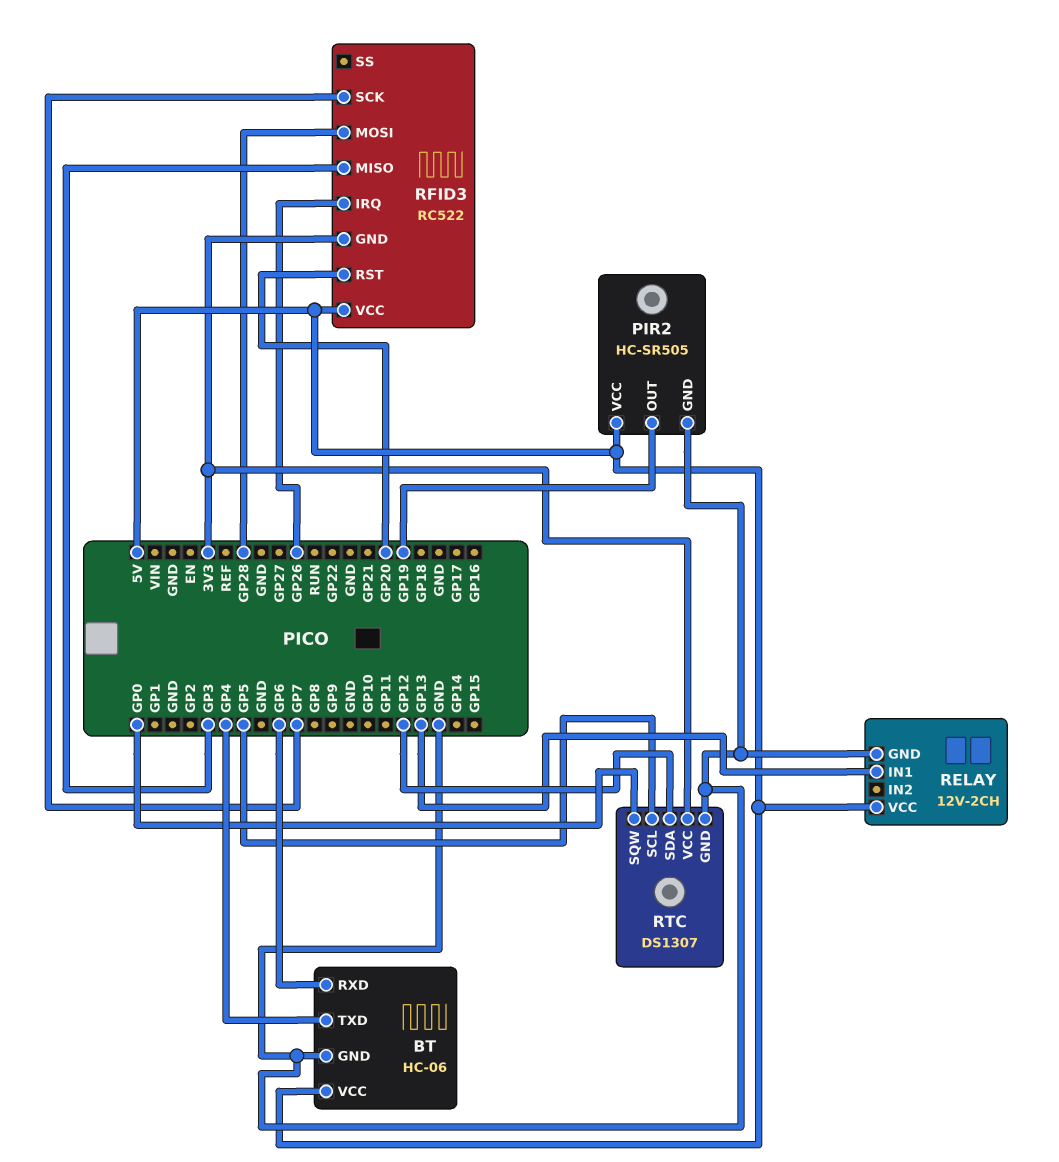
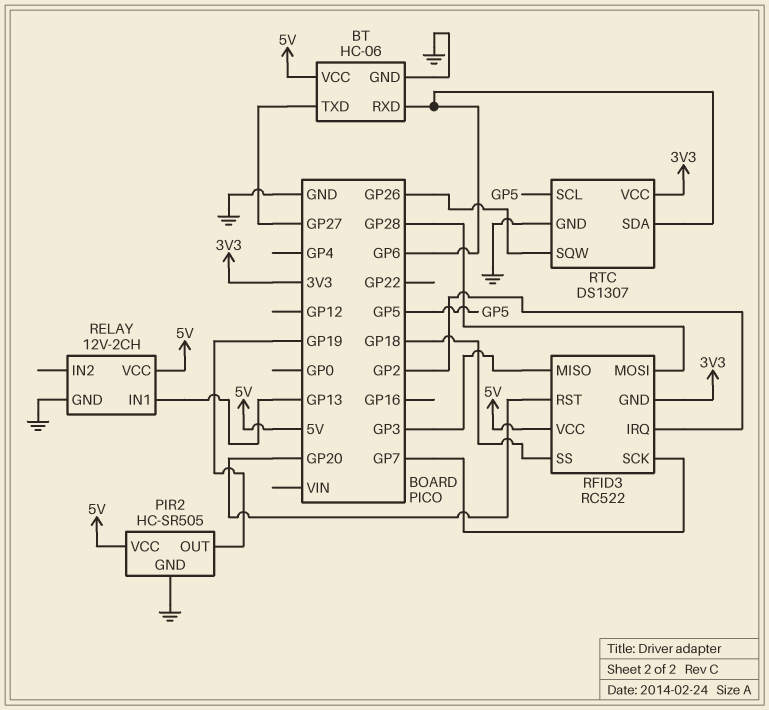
BT pin TXD: GP4 -> GP27
RFID3 pin IRQ: GP26 -> GP2
RFID3 pin SS: none -> GP18
RTC pin SDA: GP12 -> GP6
RTC pin SQW: GP0 -> GP26

